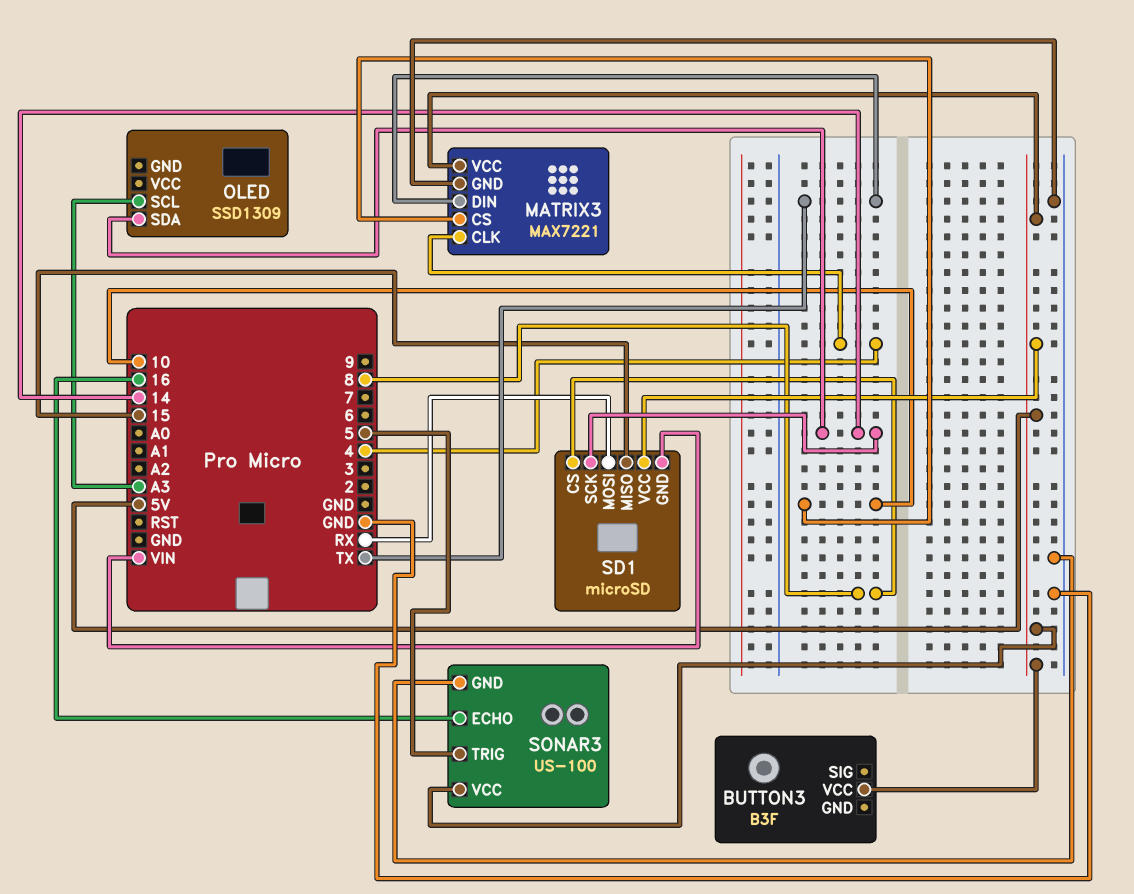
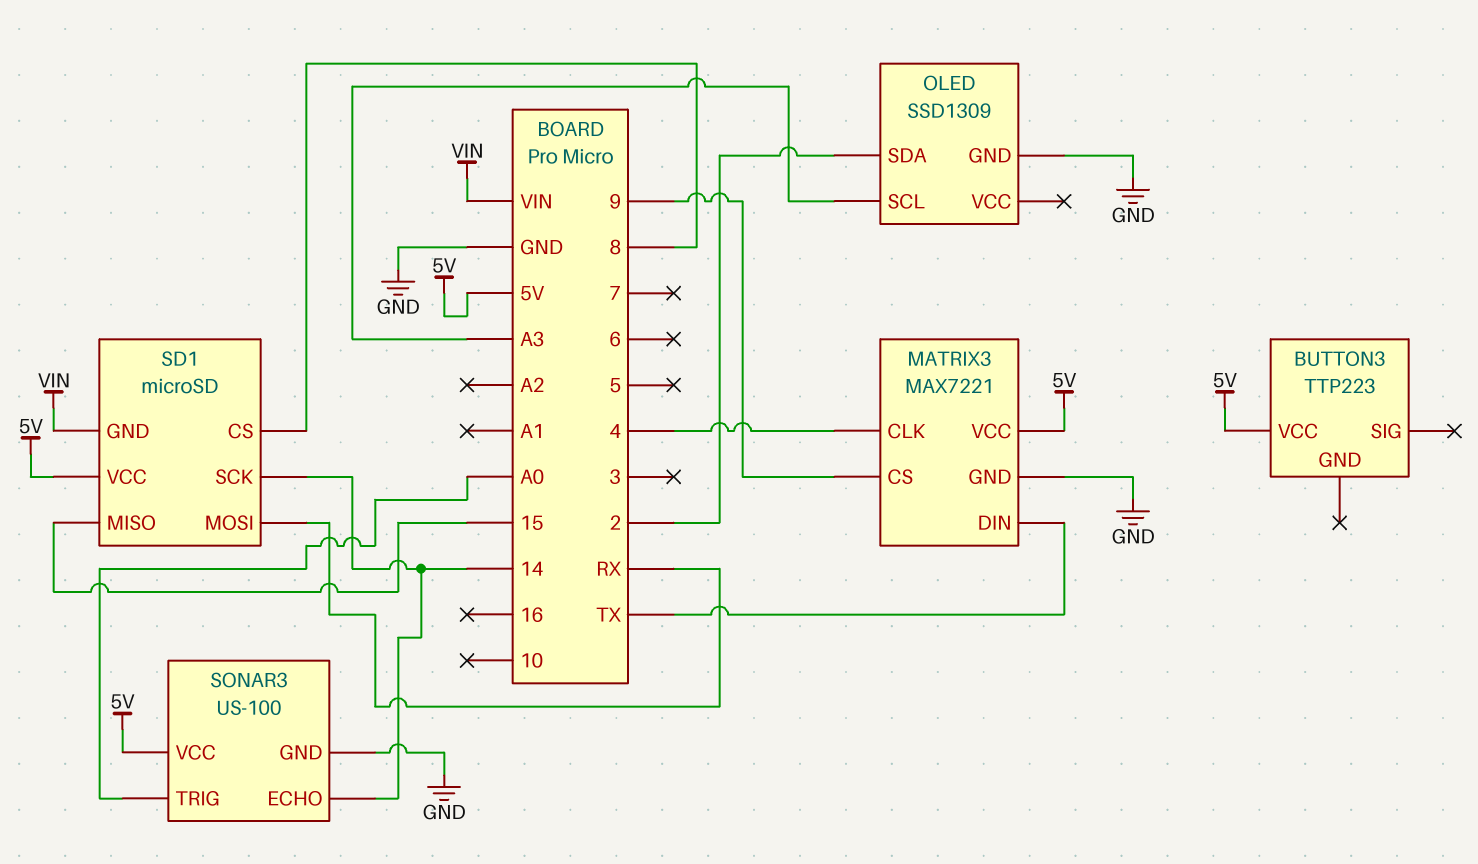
BUTTON3: B3F -> TTP223
MATRIX3 pin CS: 10 -> 9
OLED pin GND: none -> GND
OLED pin SDA: 14 -> 2
SONAR3 pin ECHO: 16 -> 14
SONAR3 pin TRIG: 5 -> A0

